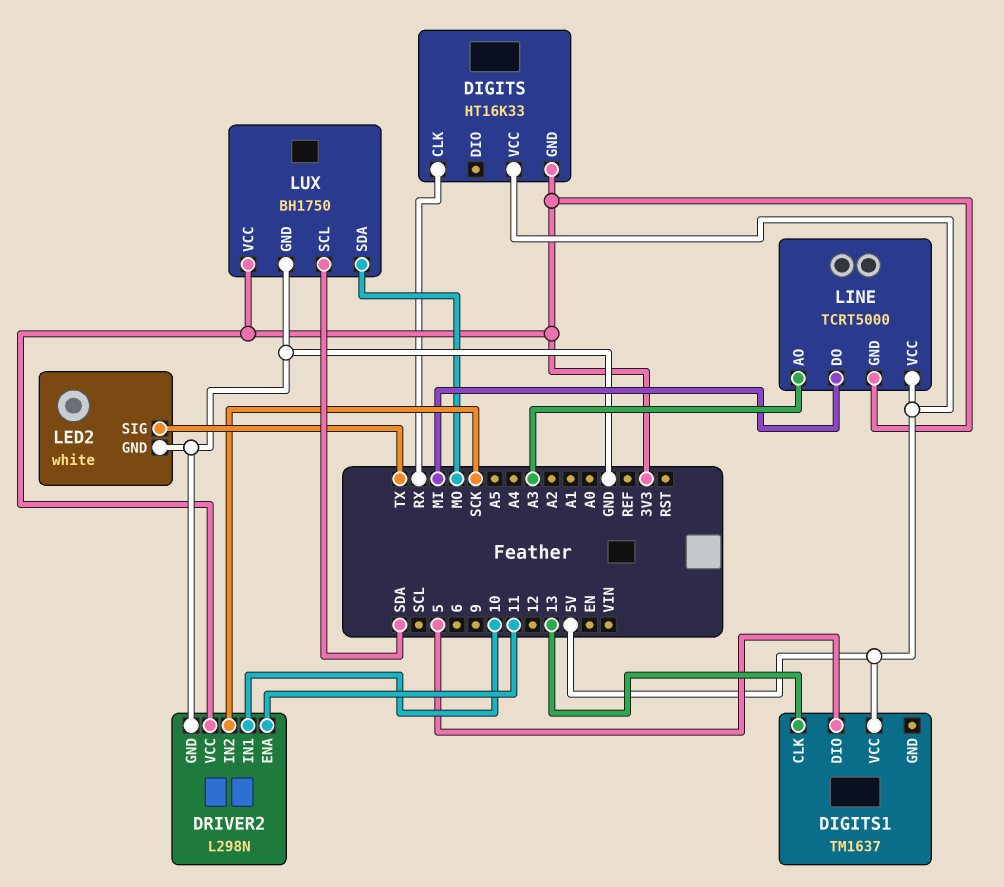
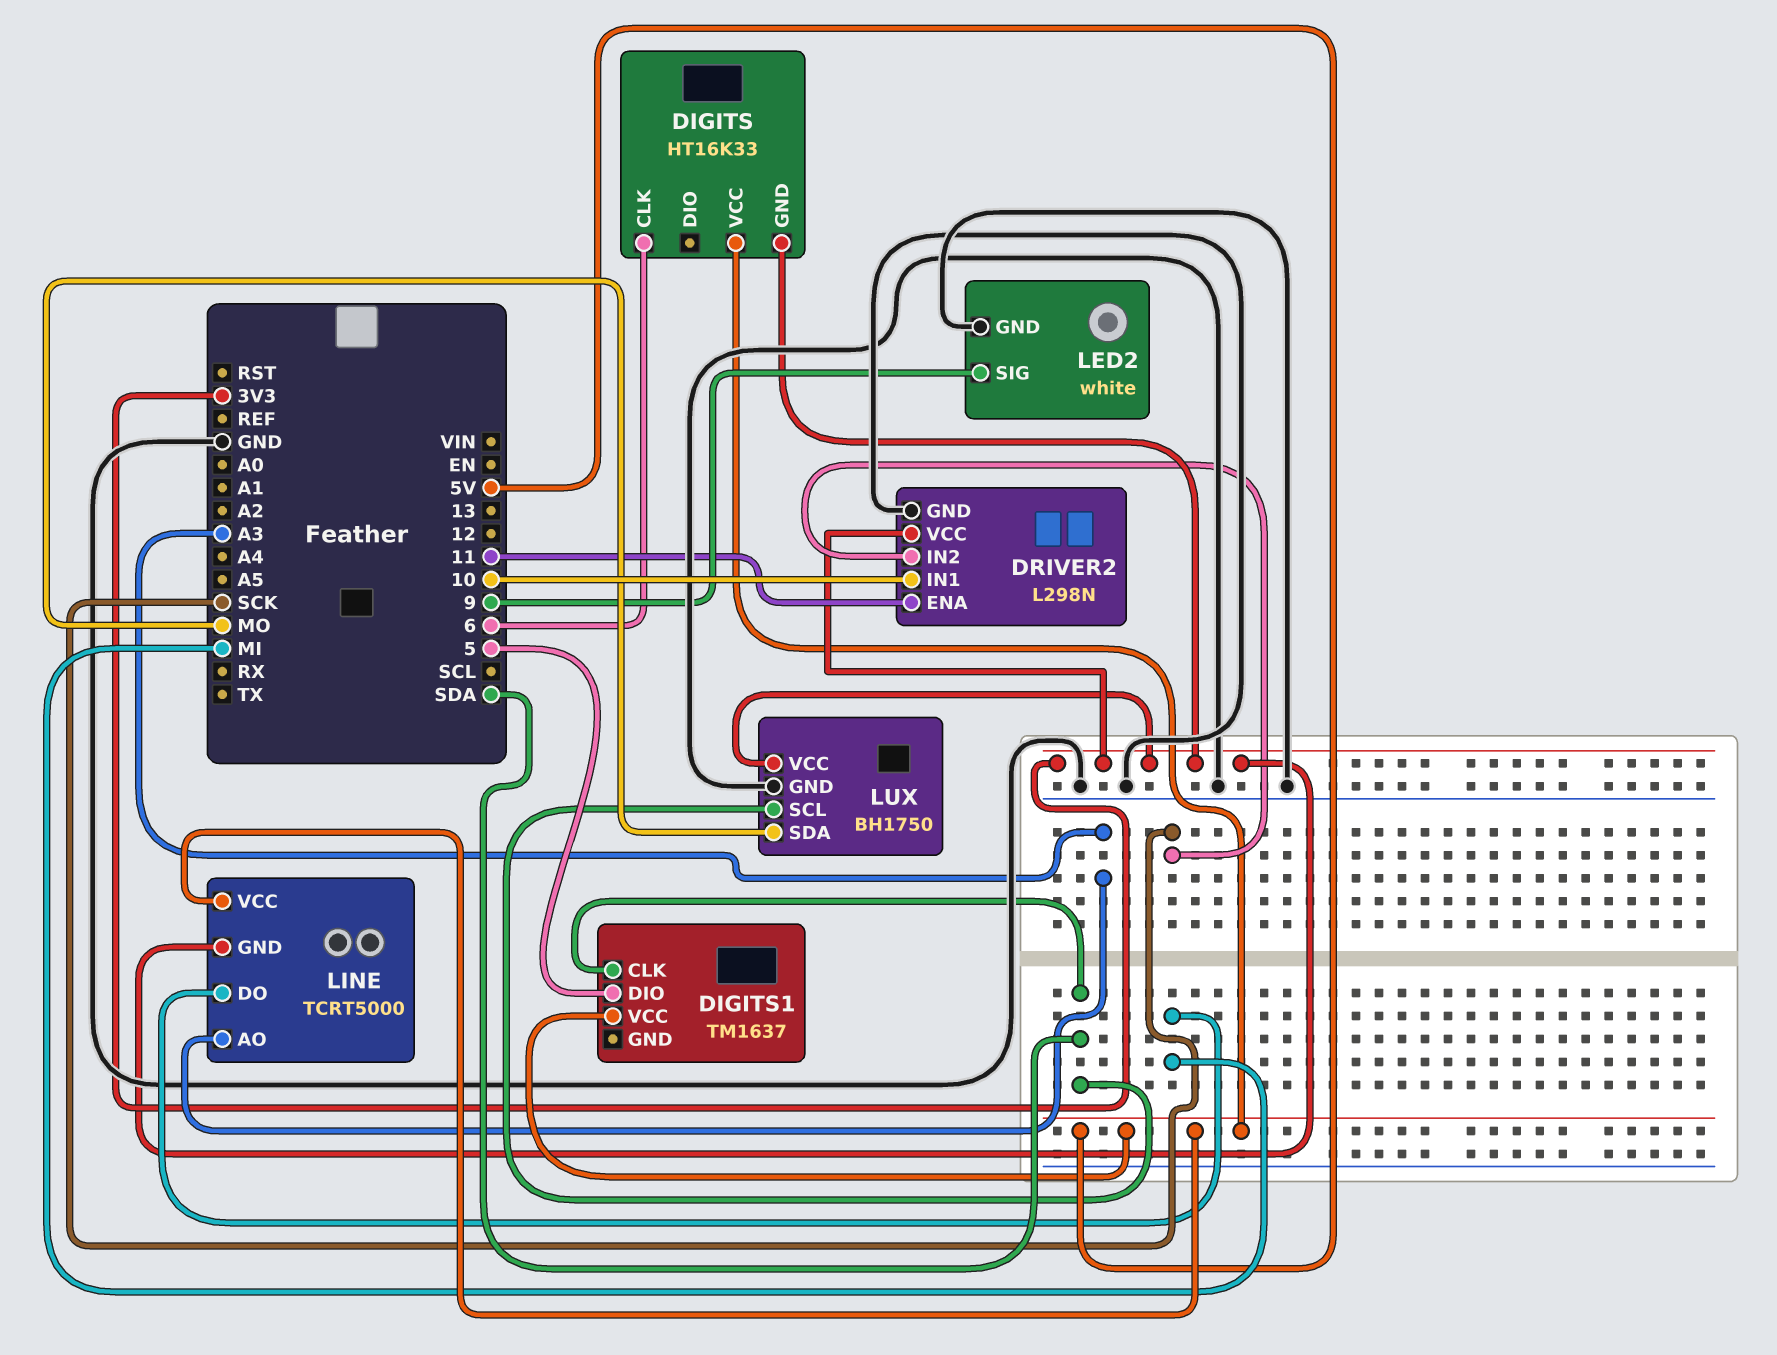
DIGITS pin CLK: RX -> 6
DIGITS1 pin CLK: 13 -> SDA
LED2 pin SIG: TX -> 9

